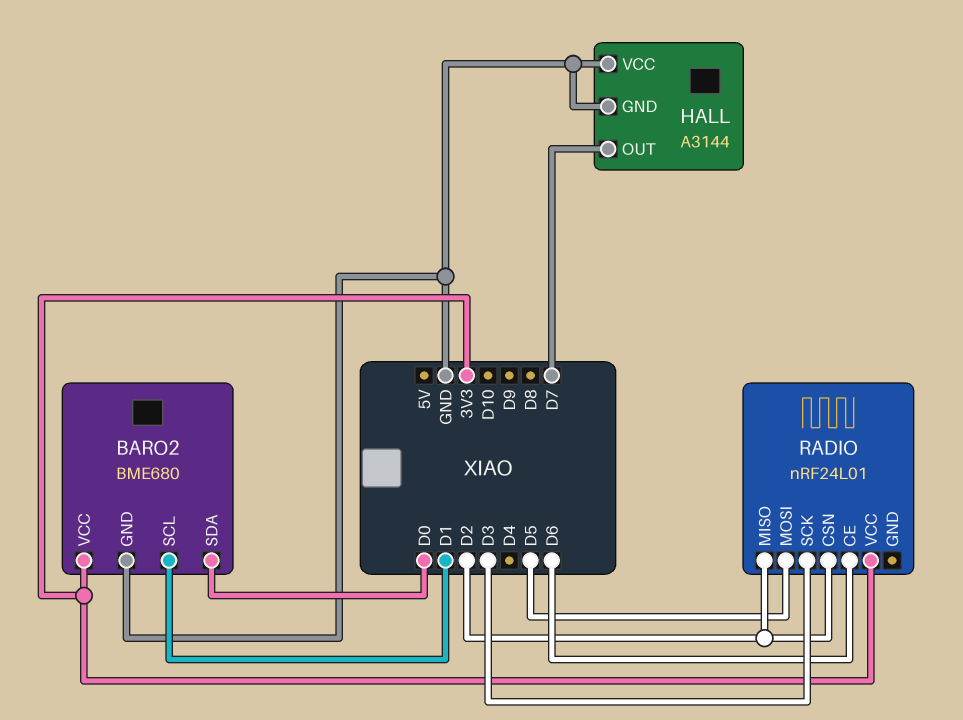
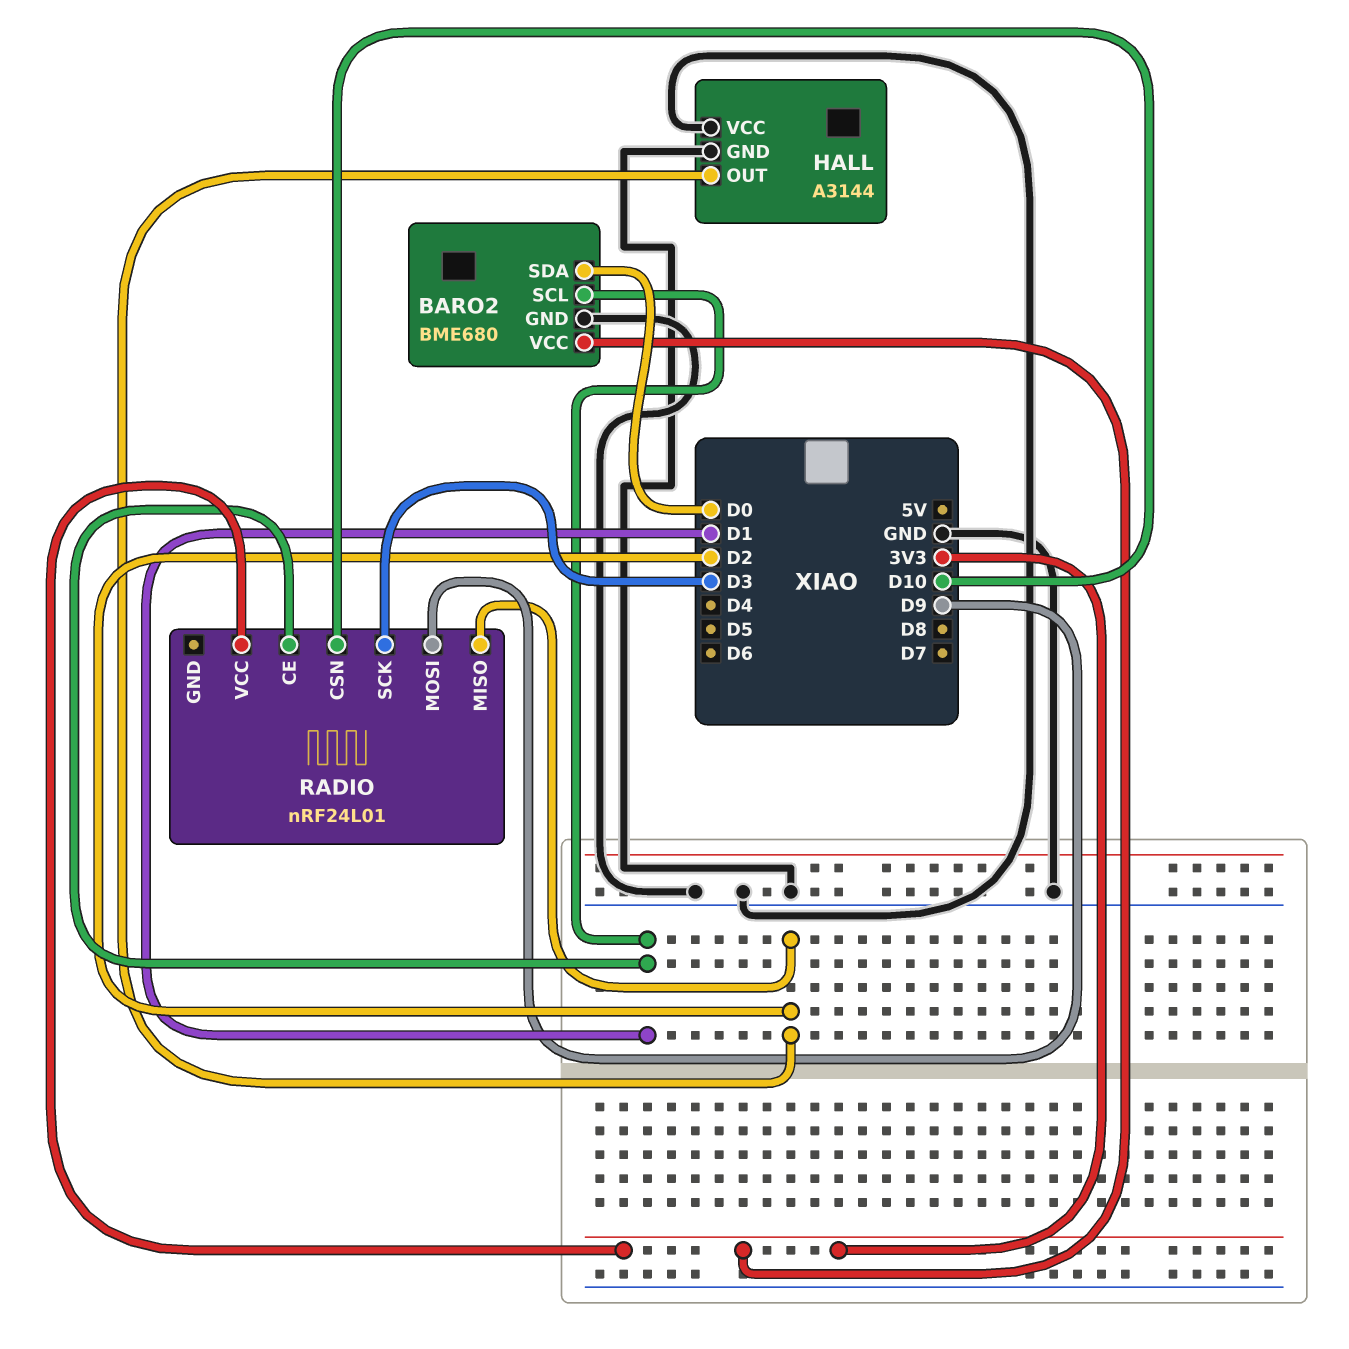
HALL pin OUT: D7 -> D2
RADIO pin CE: D6 -> D1
RADIO pin CSN: D2 -> D10
RADIO pin MOSI: D5 -> D9

